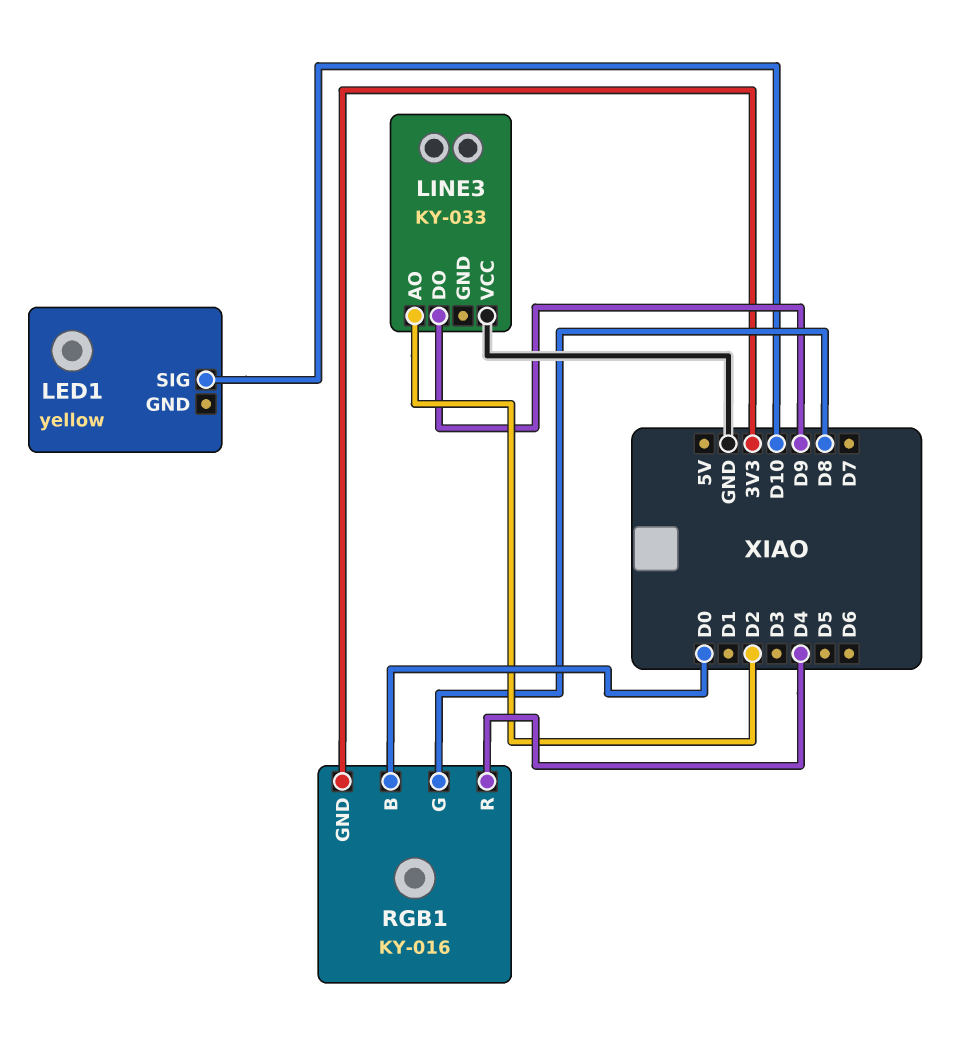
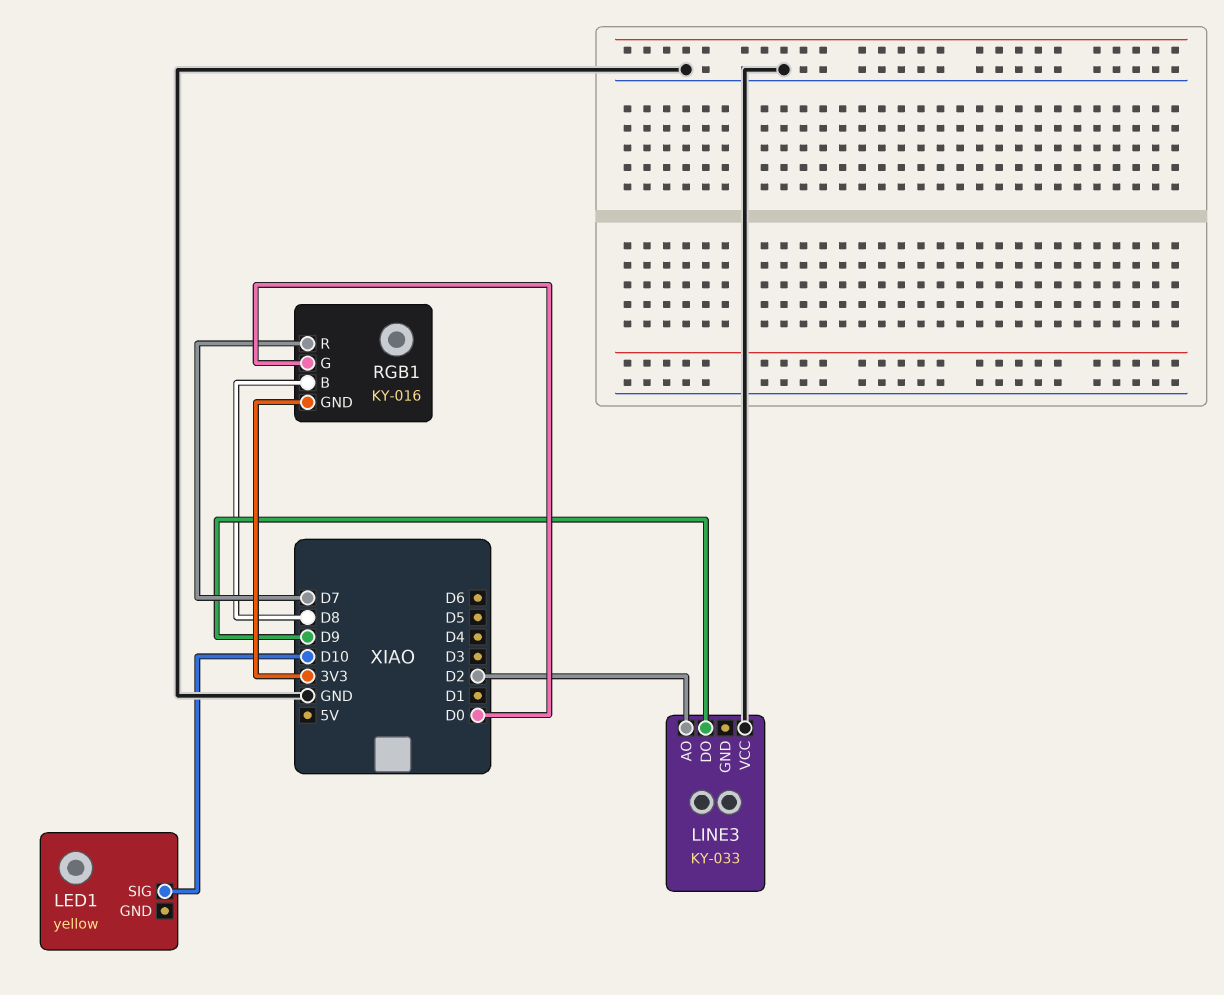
RGB1 pin B: D0 -> D8
RGB1 pin G: D8 -> D0
RGB1 pin R: D4 -> D7

